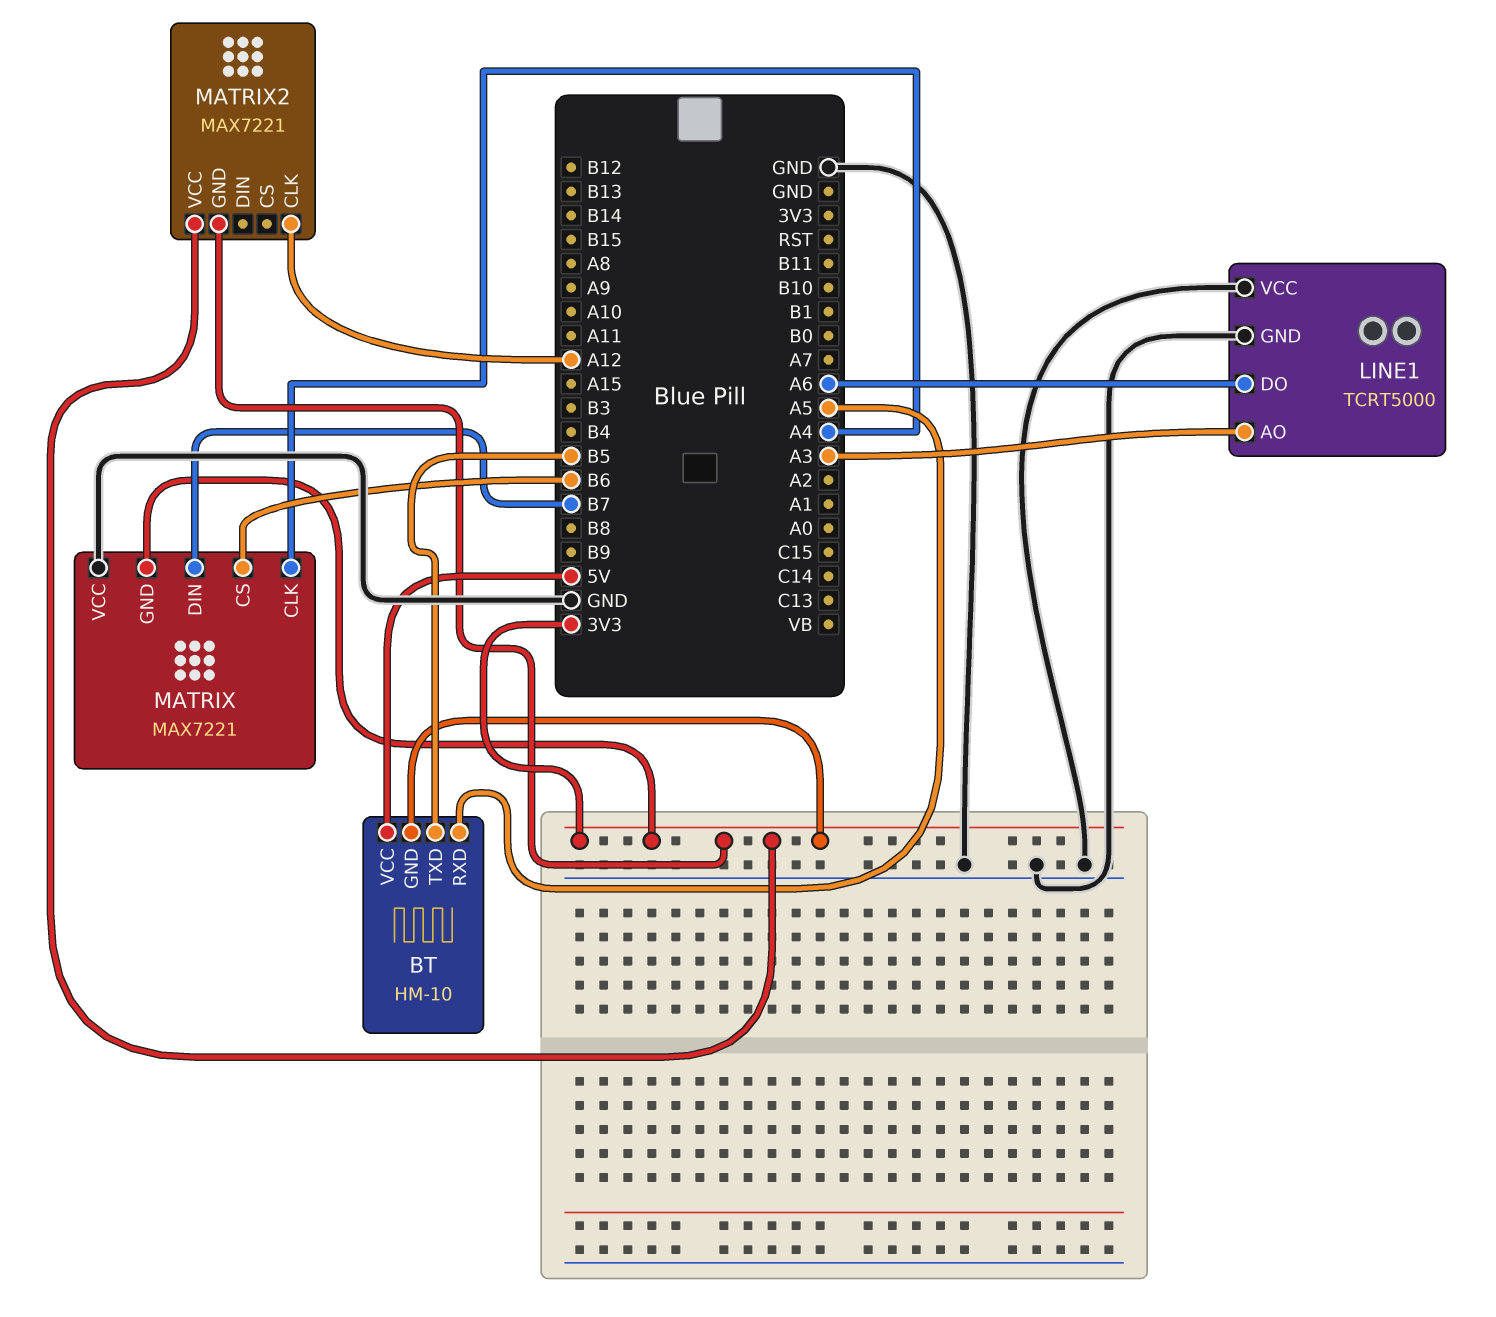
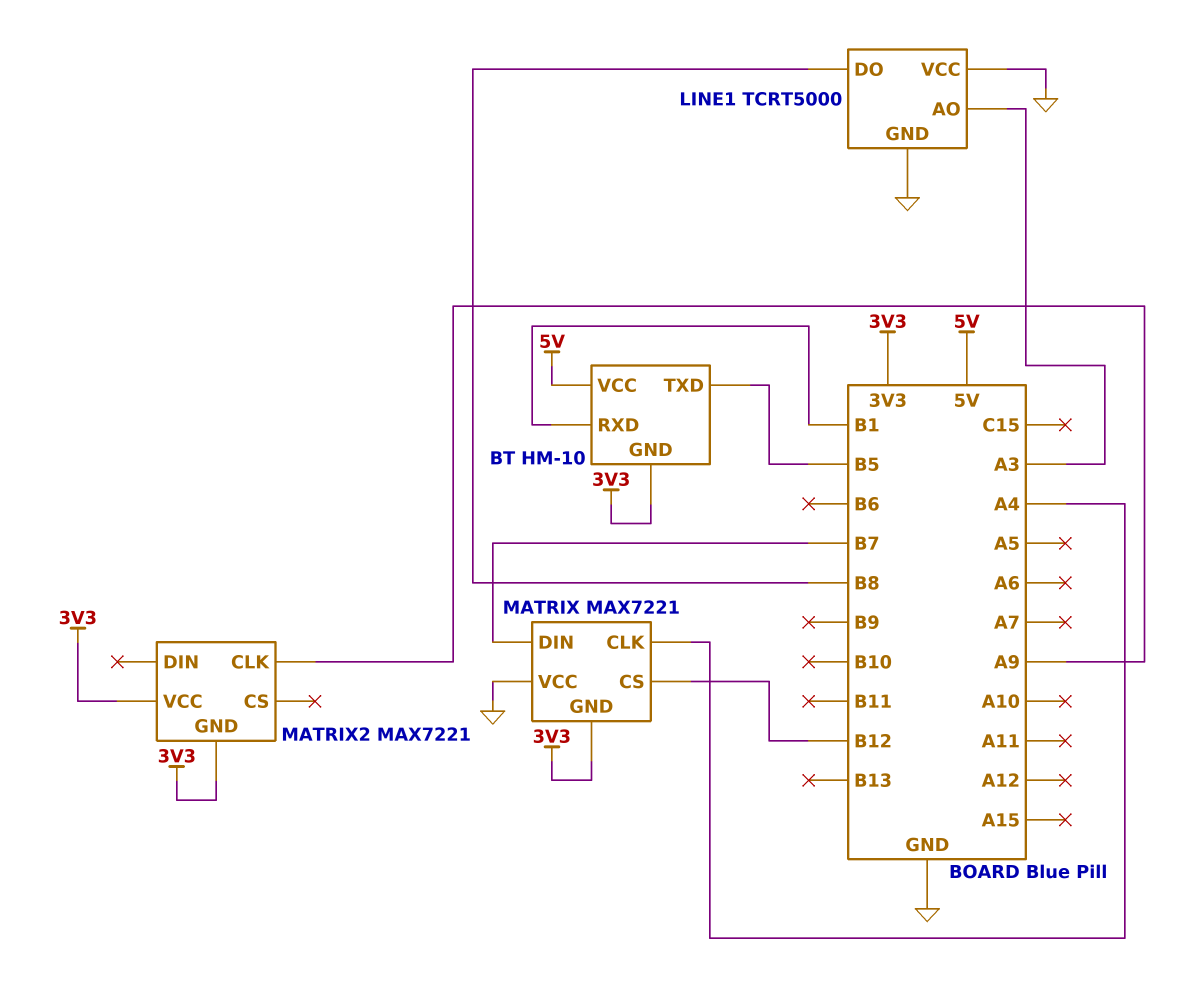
BT pin RXD: A5 -> B1
LINE1 pin DO: A6 -> B8
MATRIX pin CS: B6 -> B12
MATRIX2 pin CLK: A12 -> A9

